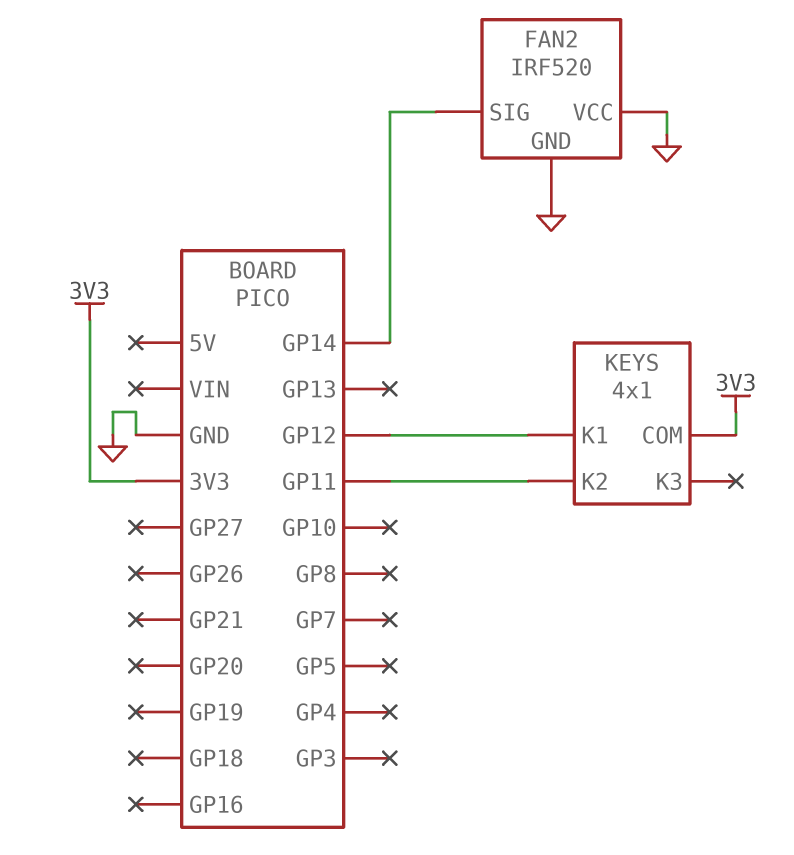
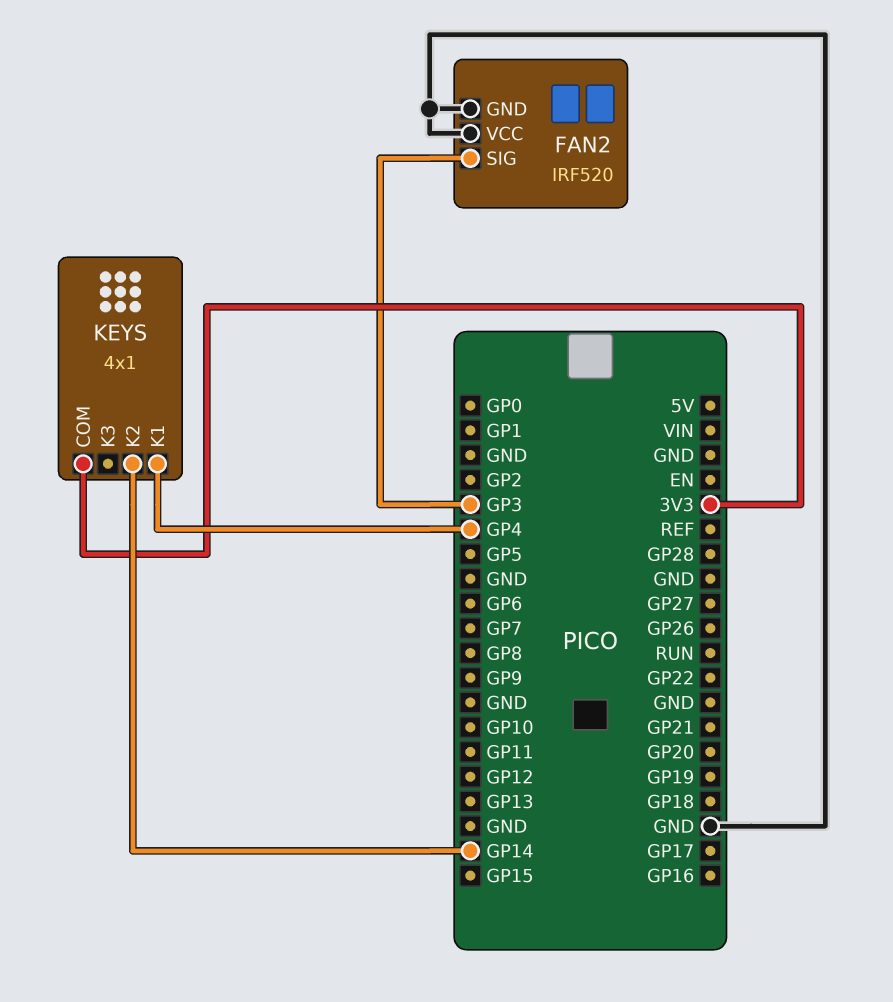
FAN2 pin SIG: GP14 -> GP3
KEYS pin K1: GP12 -> GP4
KEYS pin K2: GP11 -> GP14

